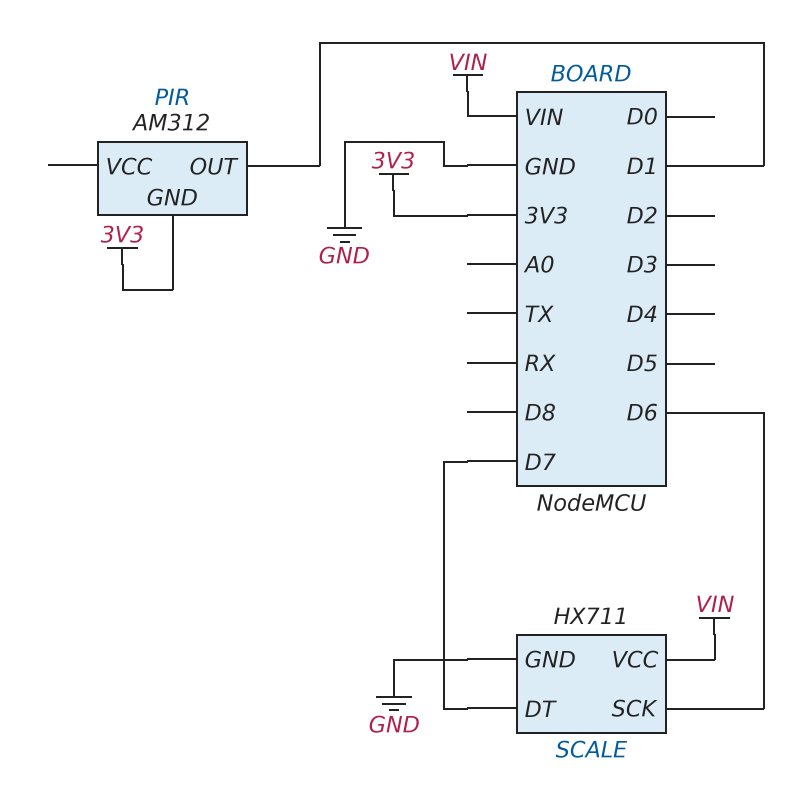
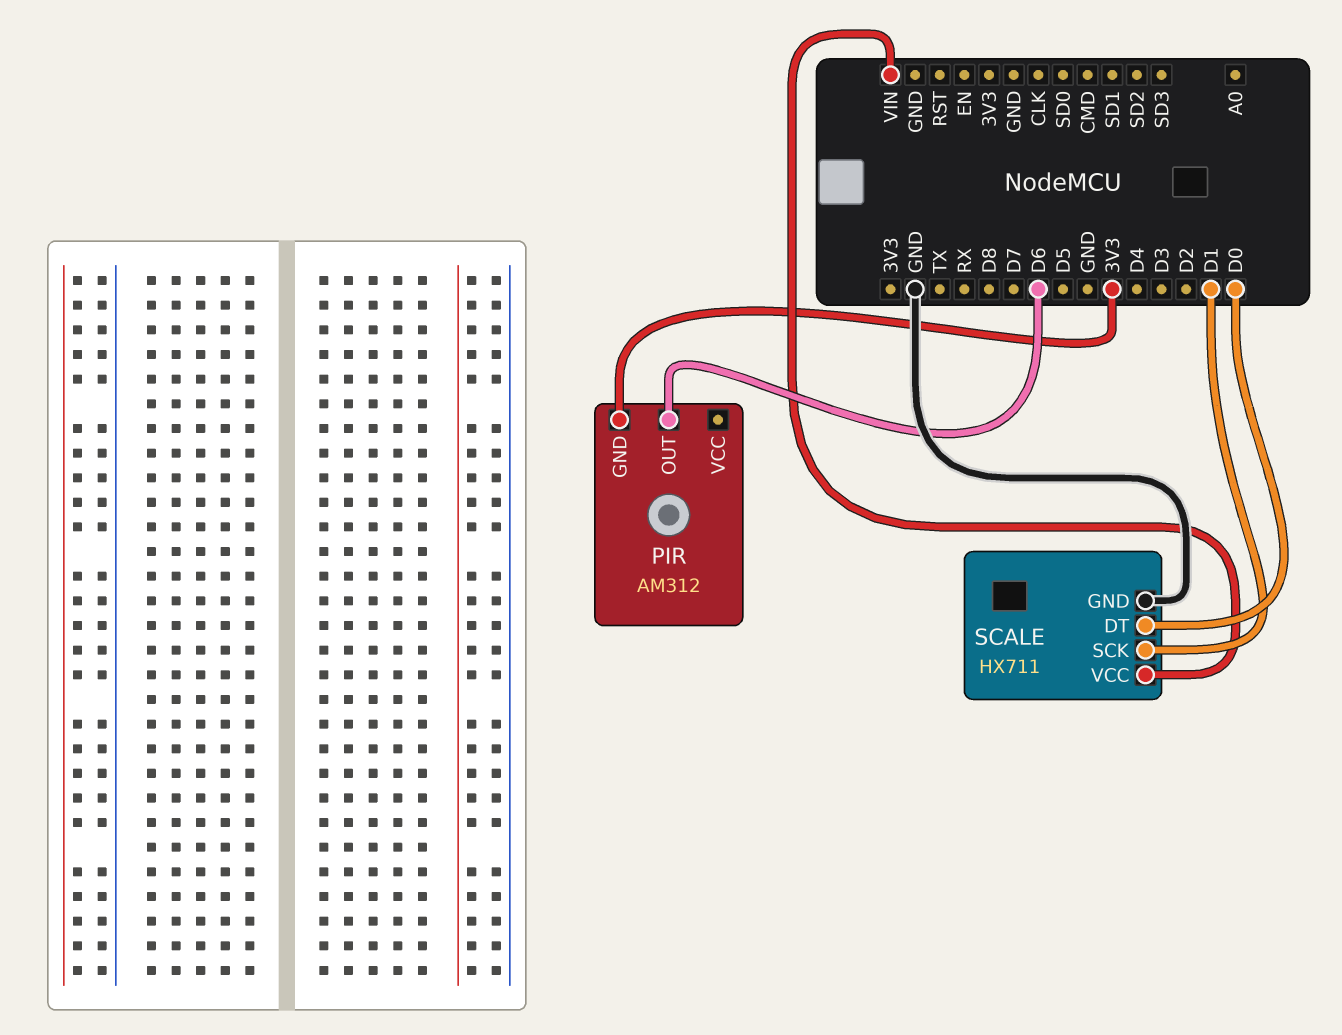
PIR pin OUT: D1 -> D6
SCALE pin DT: D7 -> D0
SCALE pin SCK: D6 -> D1

